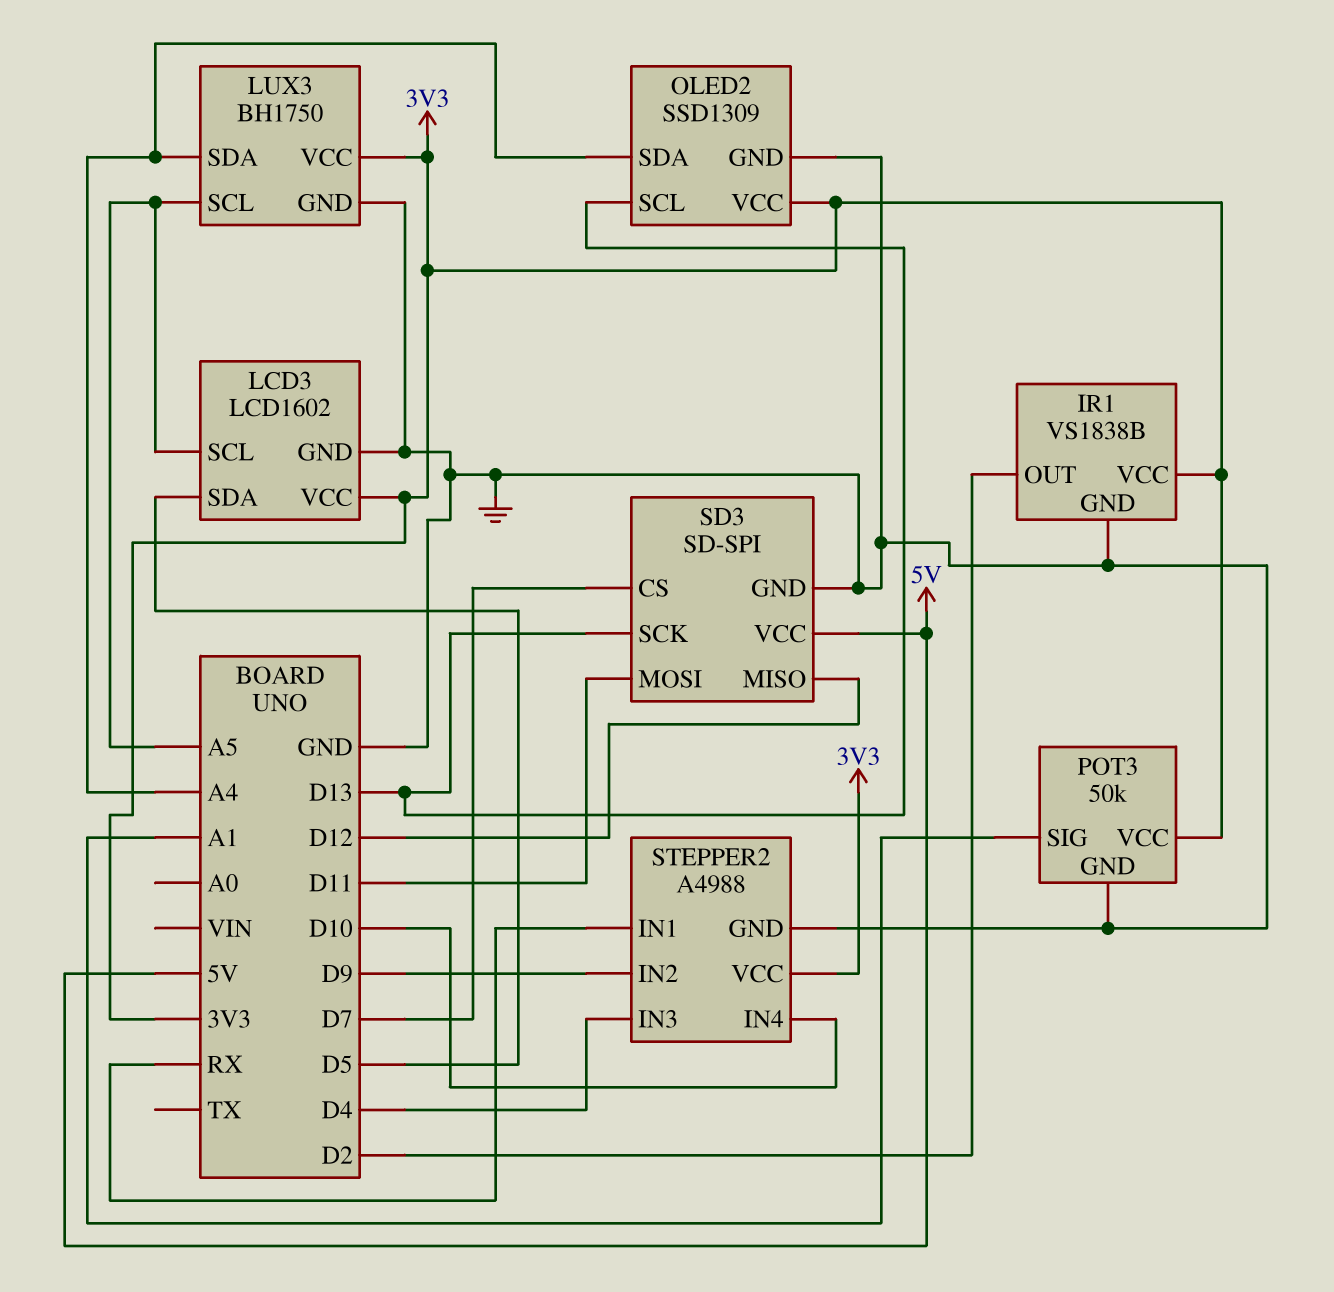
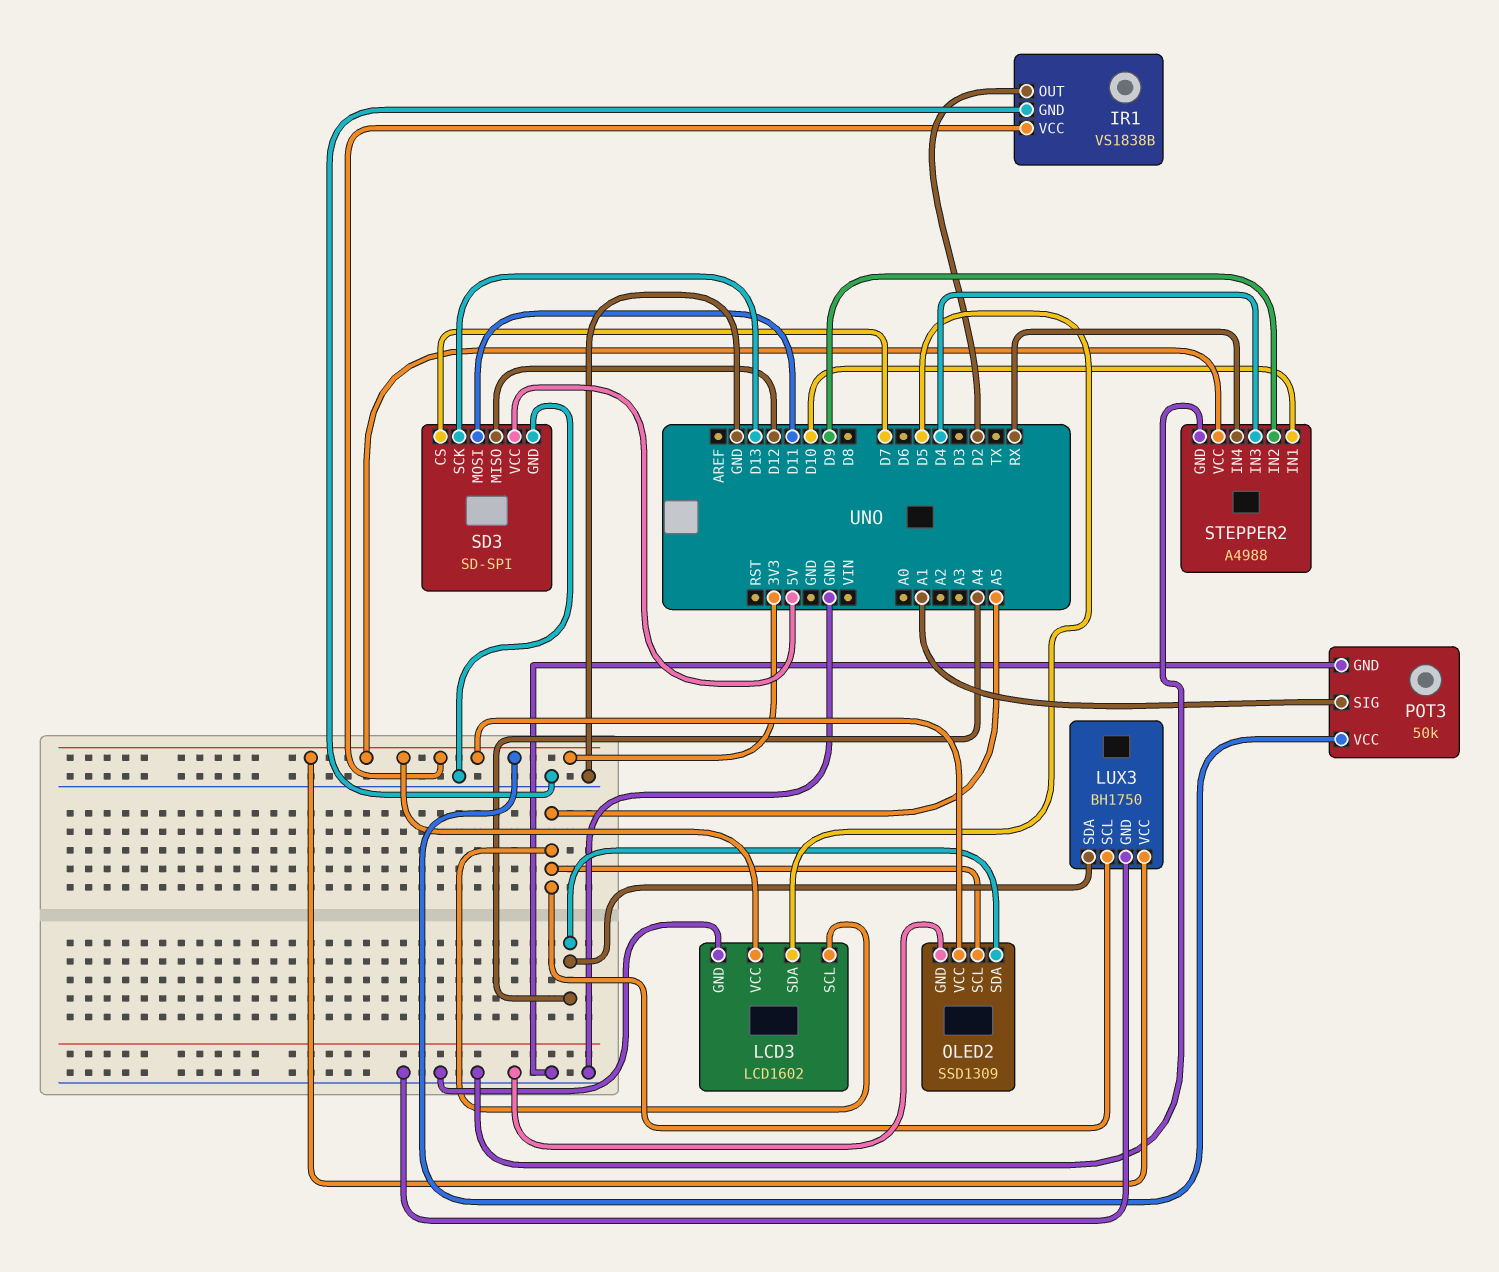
OLED2 pin SCL: D13 -> A5
STEPPER2 pin IN1: RX -> D10
STEPPER2 pin IN4: D10 -> RX

